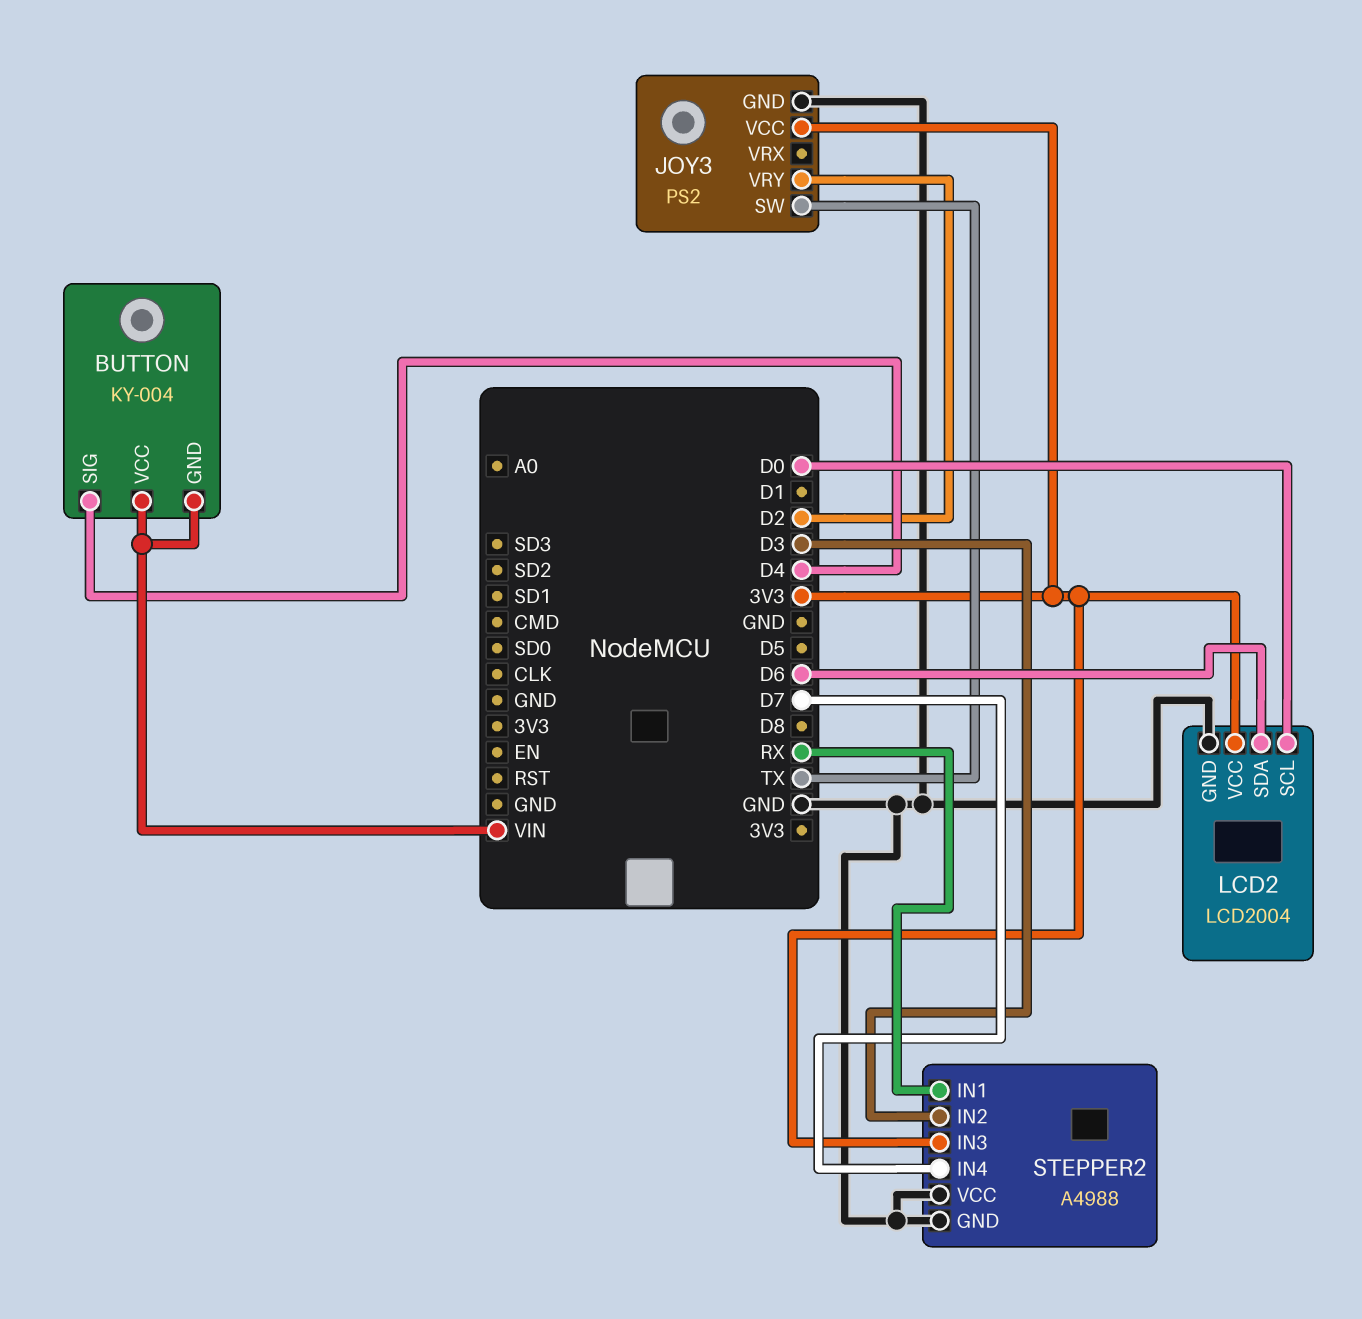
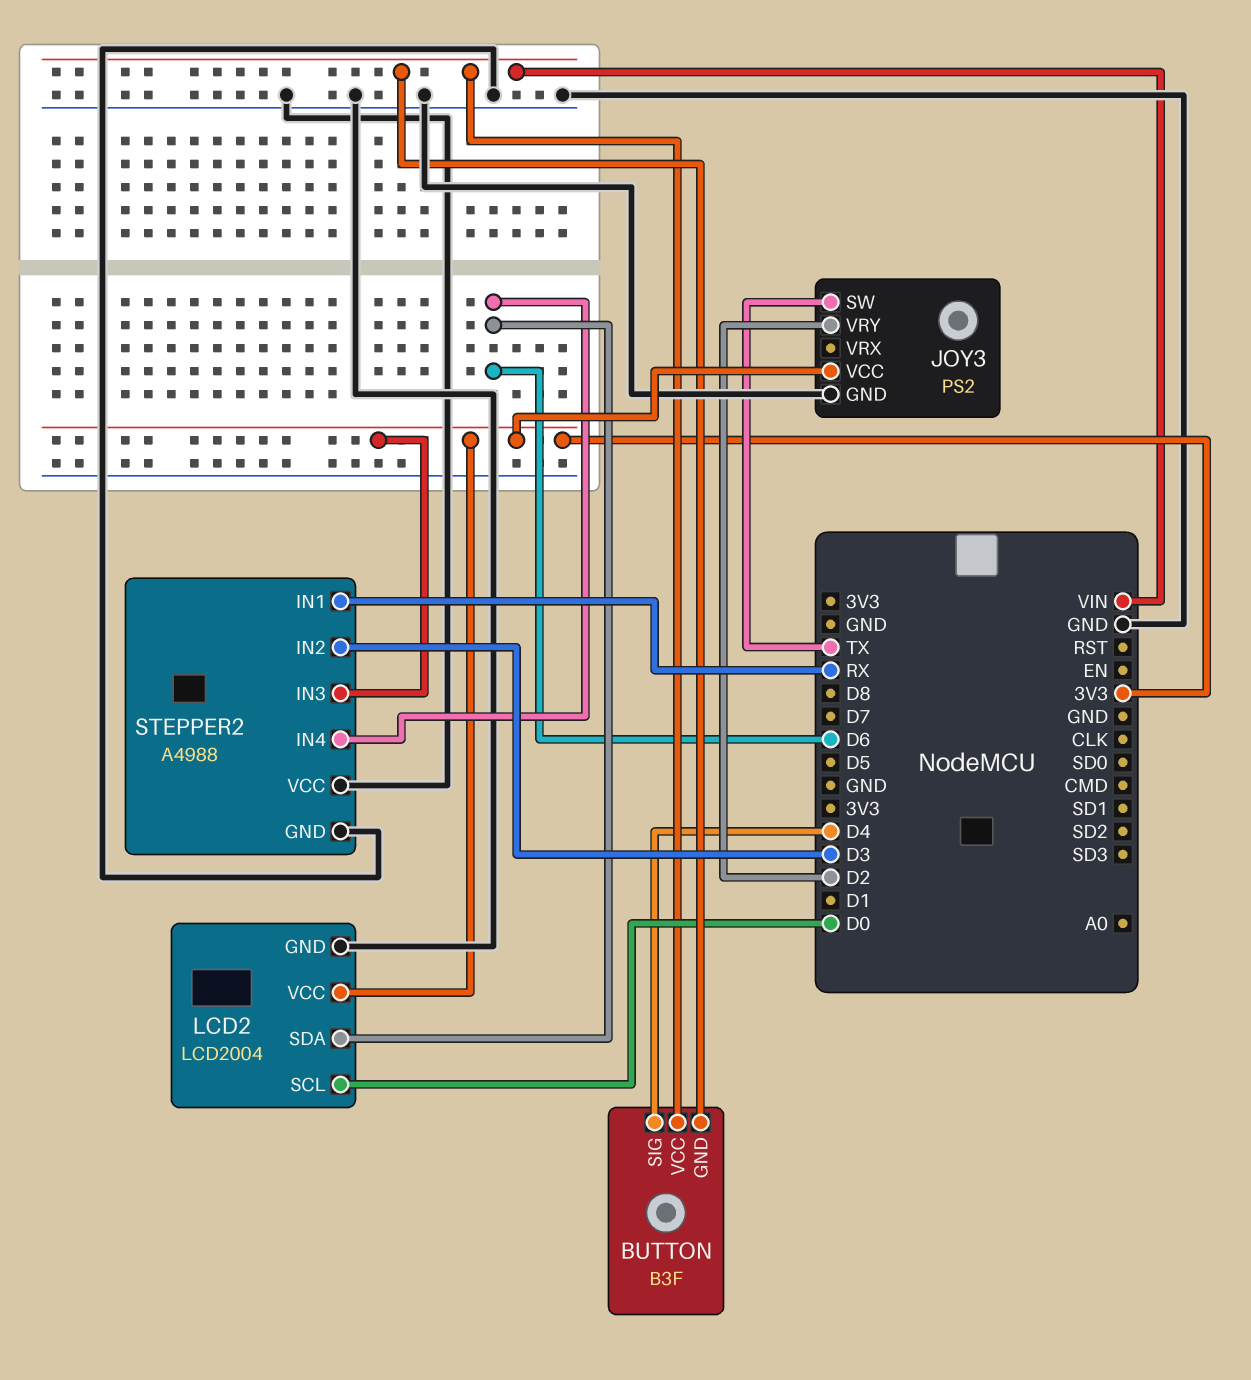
BUTTON: KY-004 -> B3F
STEPPER2 pin IN4: D7 -> D6

